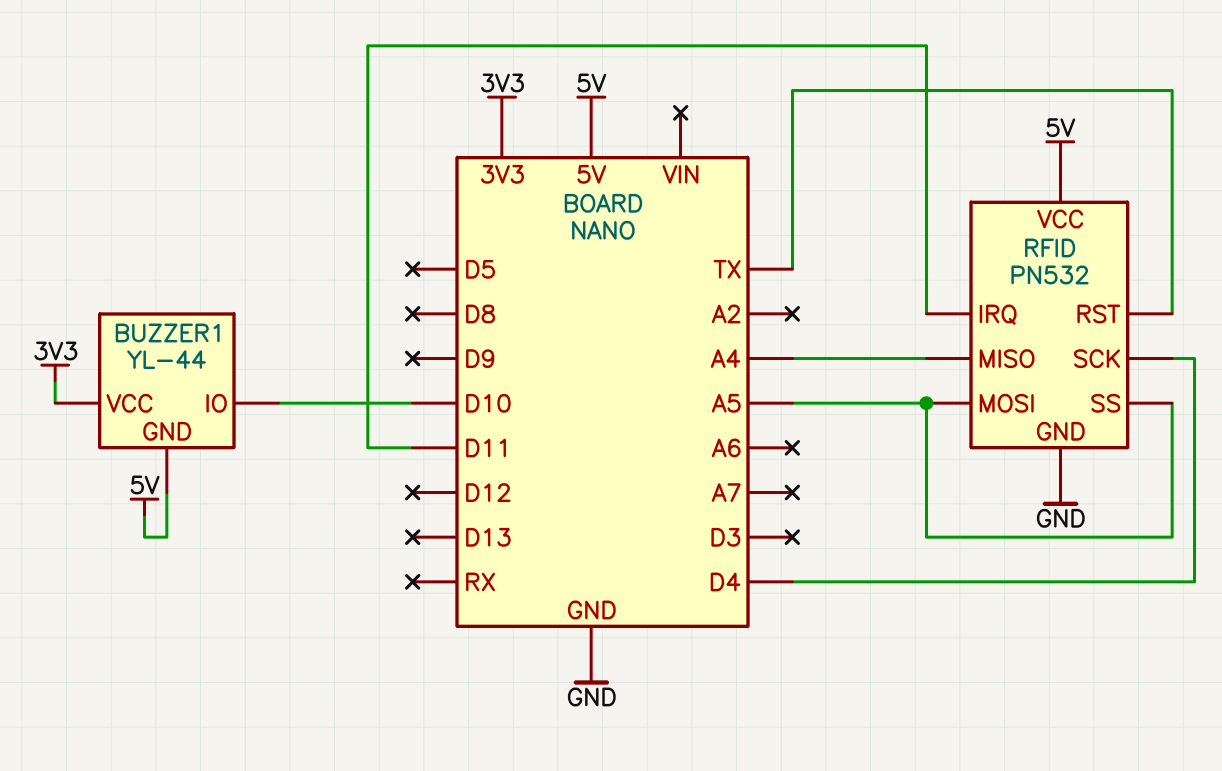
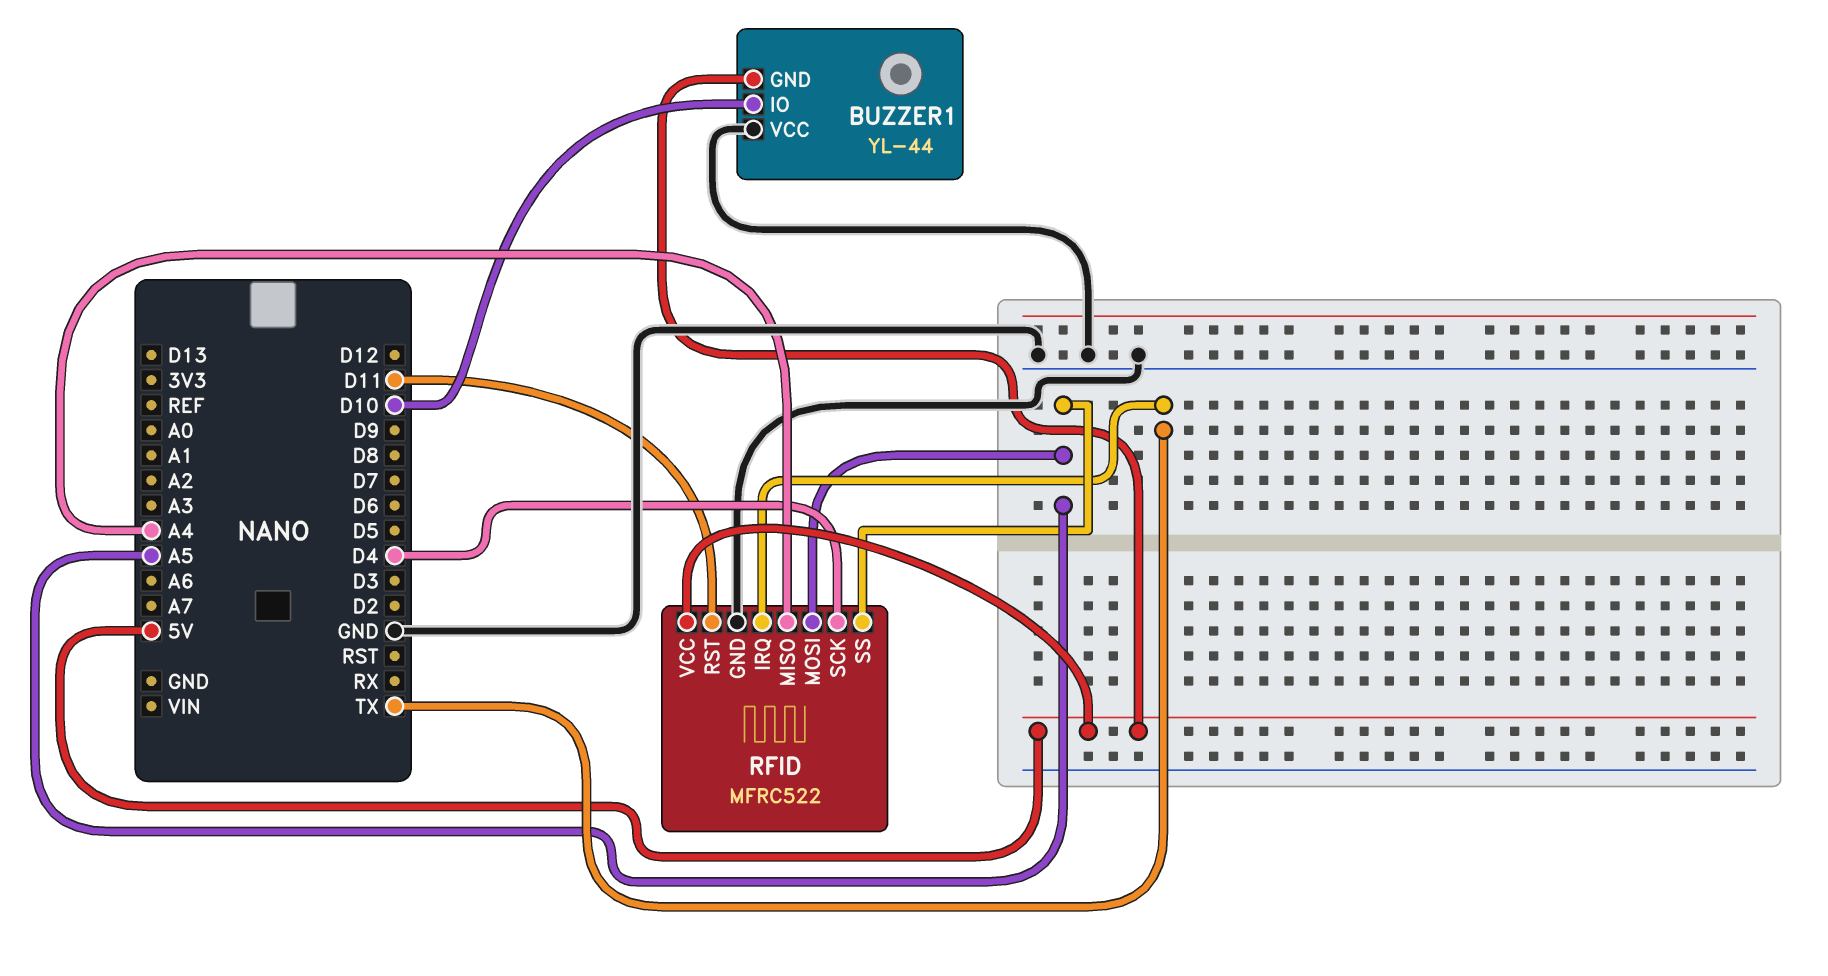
BUZZER1 pin VCC: 3V3 -> GND
RFID: PN532 -> MFRC522
RFID pin IRQ: D11 -> TX
RFID pin RST: TX -> D11

